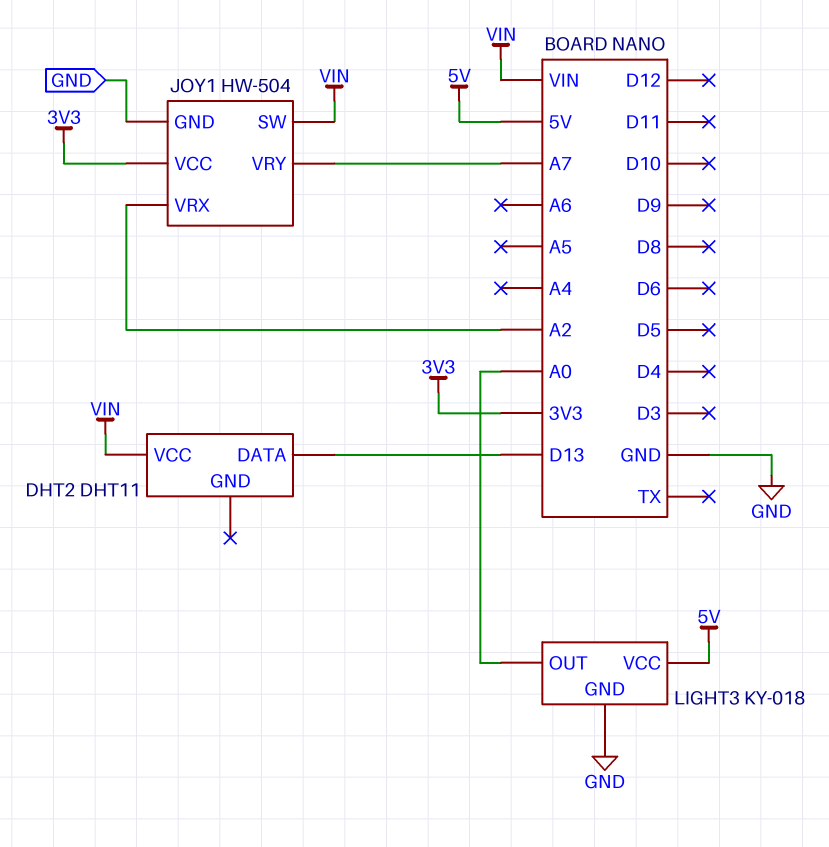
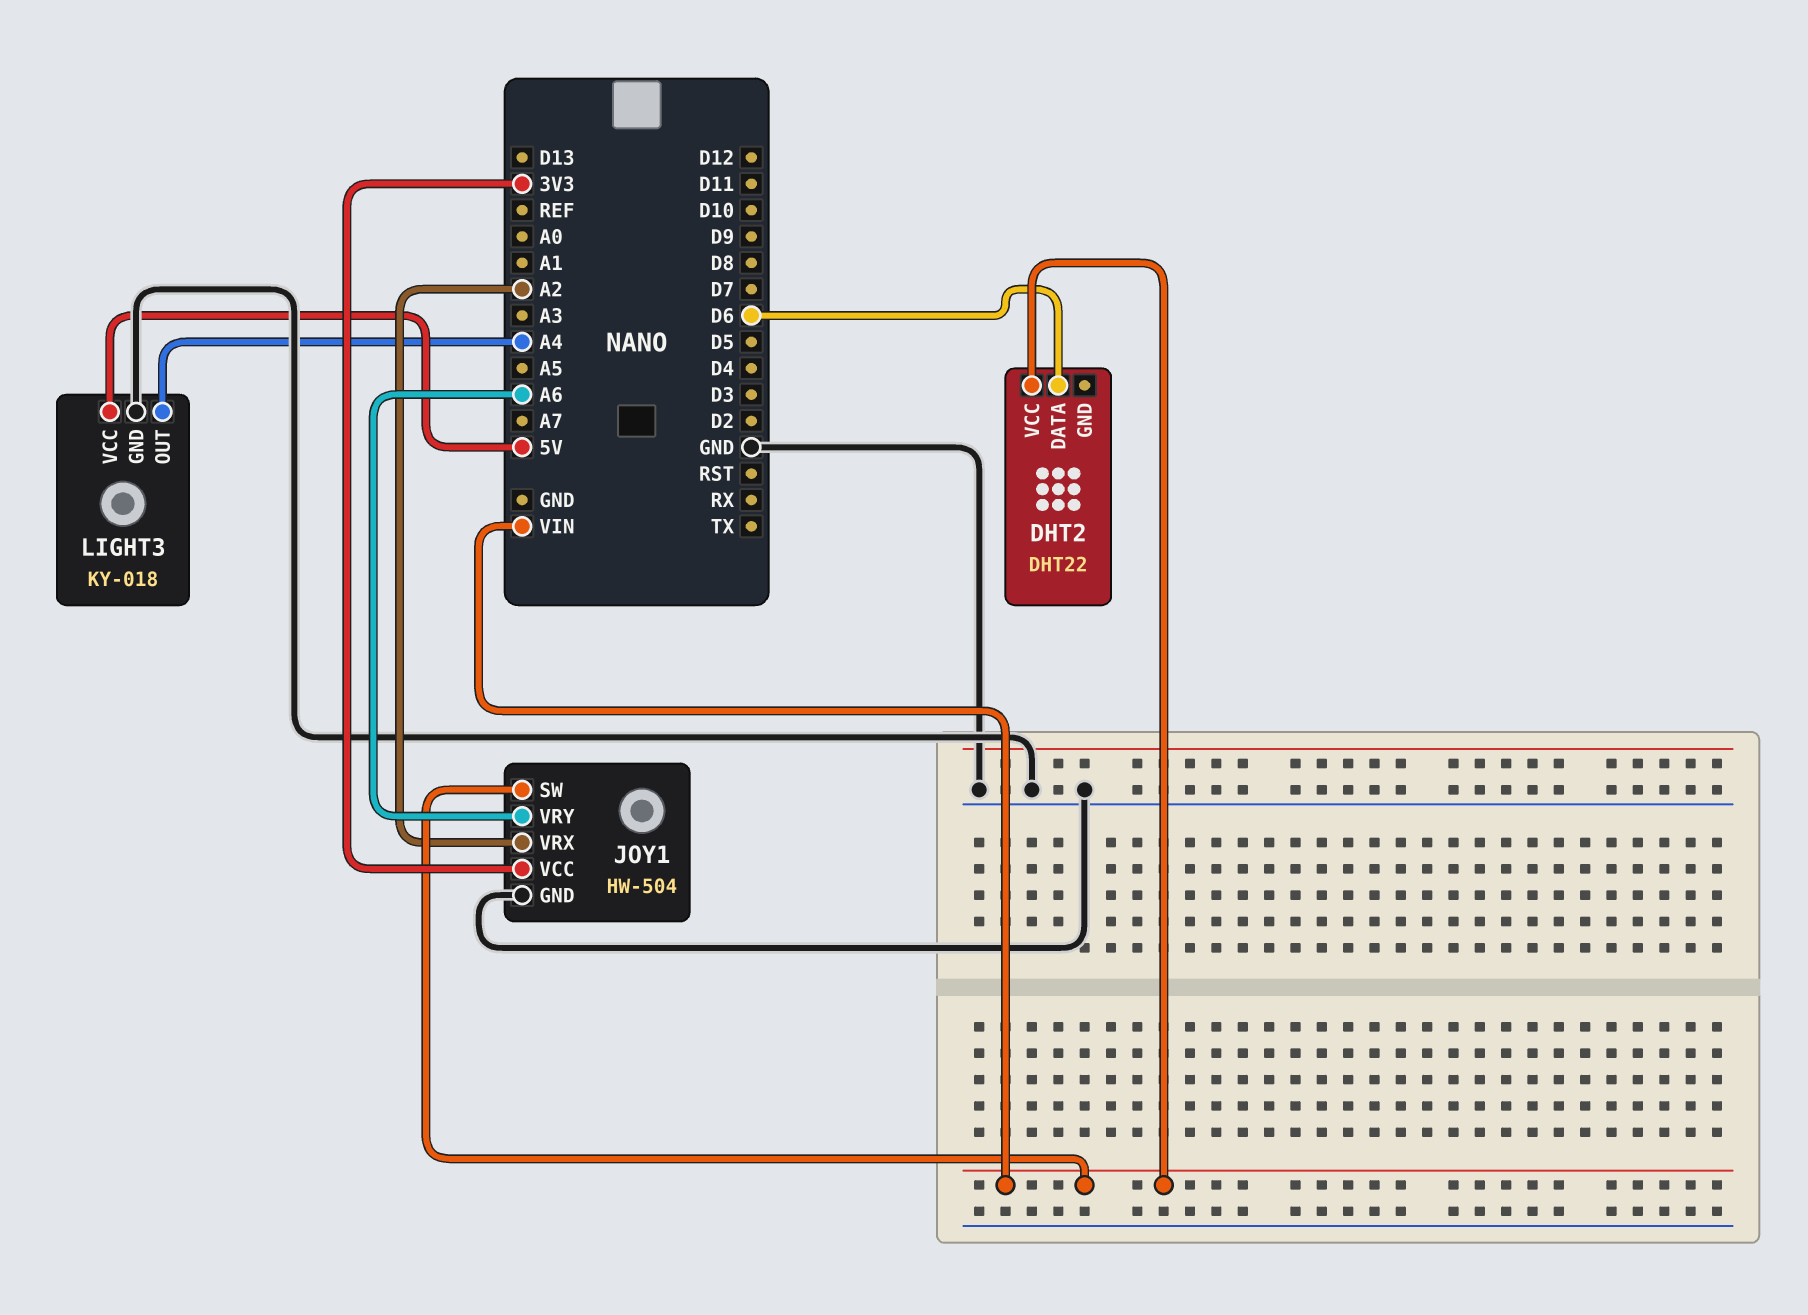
DHT2: DHT11 -> DHT22
DHT2 pin DATA: D13 -> D6
JOY1 pin VRY: A7 -> A6
LIGHT3 pin OUT: A0 -> A4

